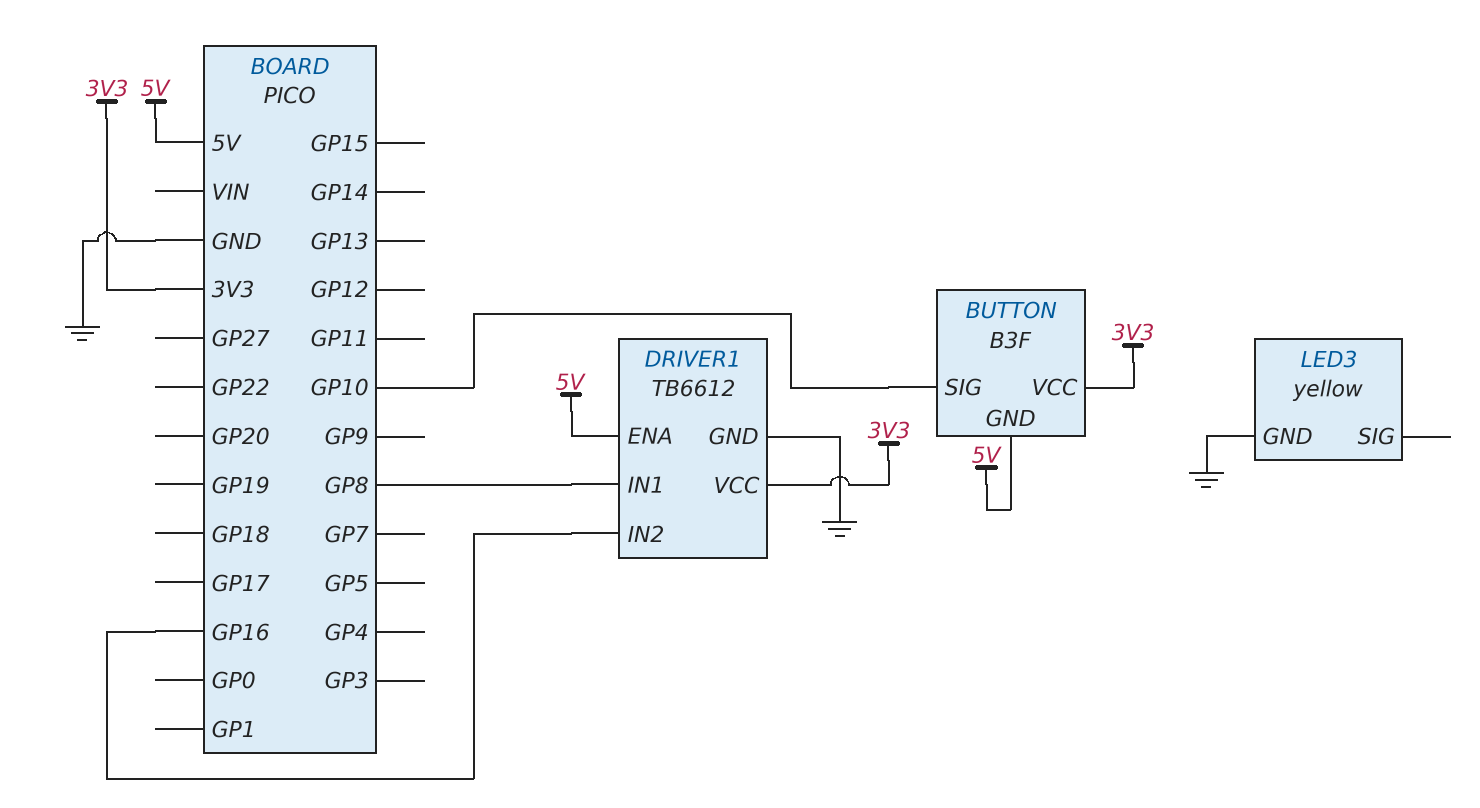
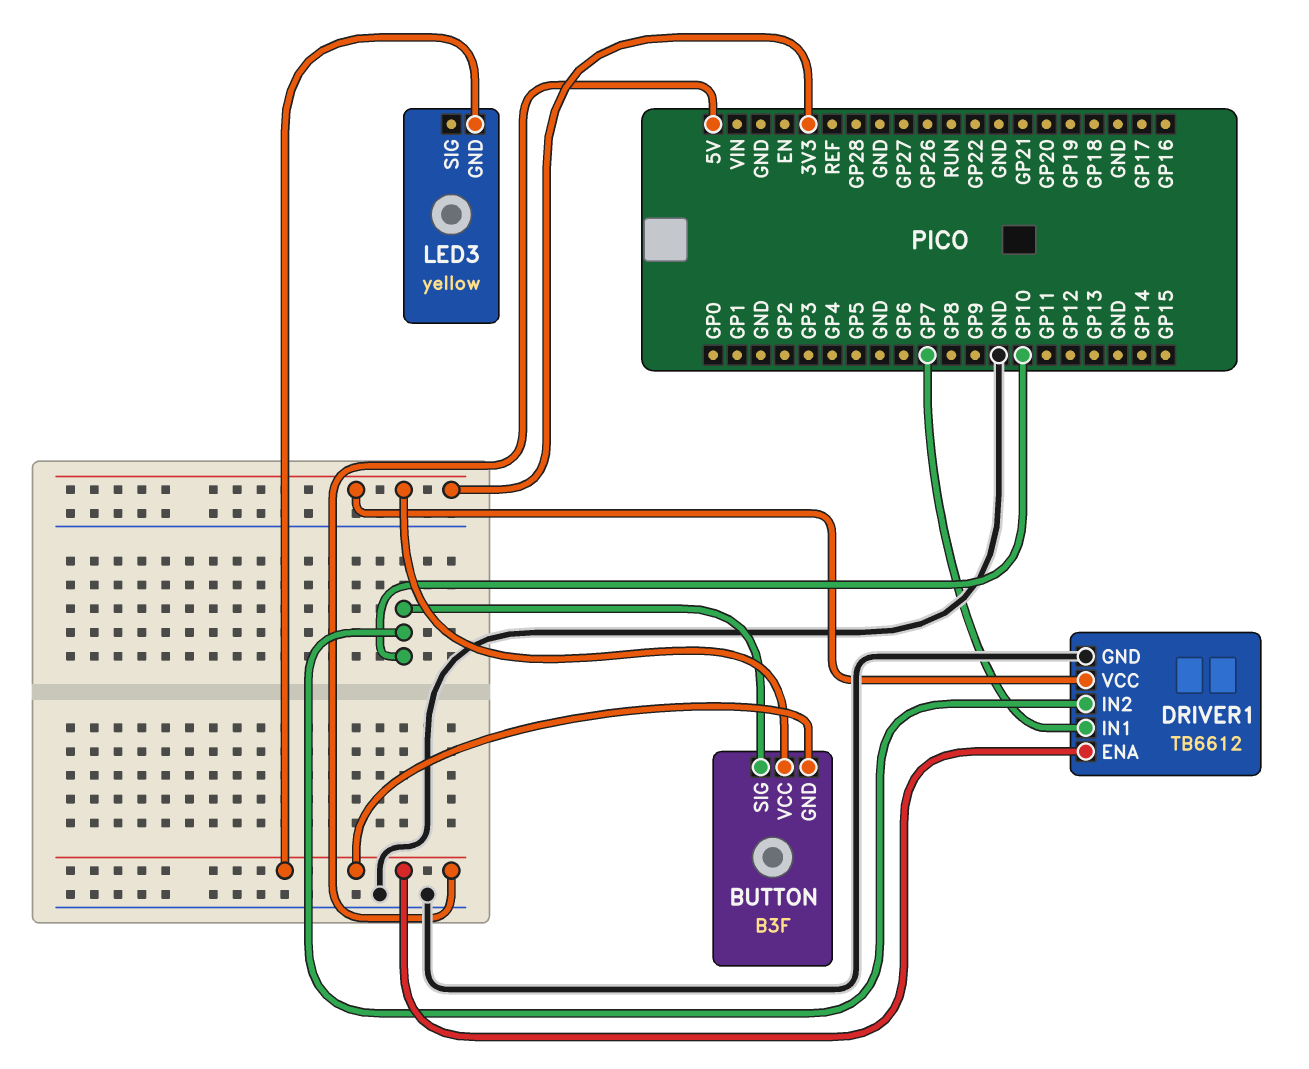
DRIVER1 pin IN1: GP8 -> GP7
DRIVER1 pin IN2: GP16 -> GP10
LED3 pin GND: GND -> 5V

